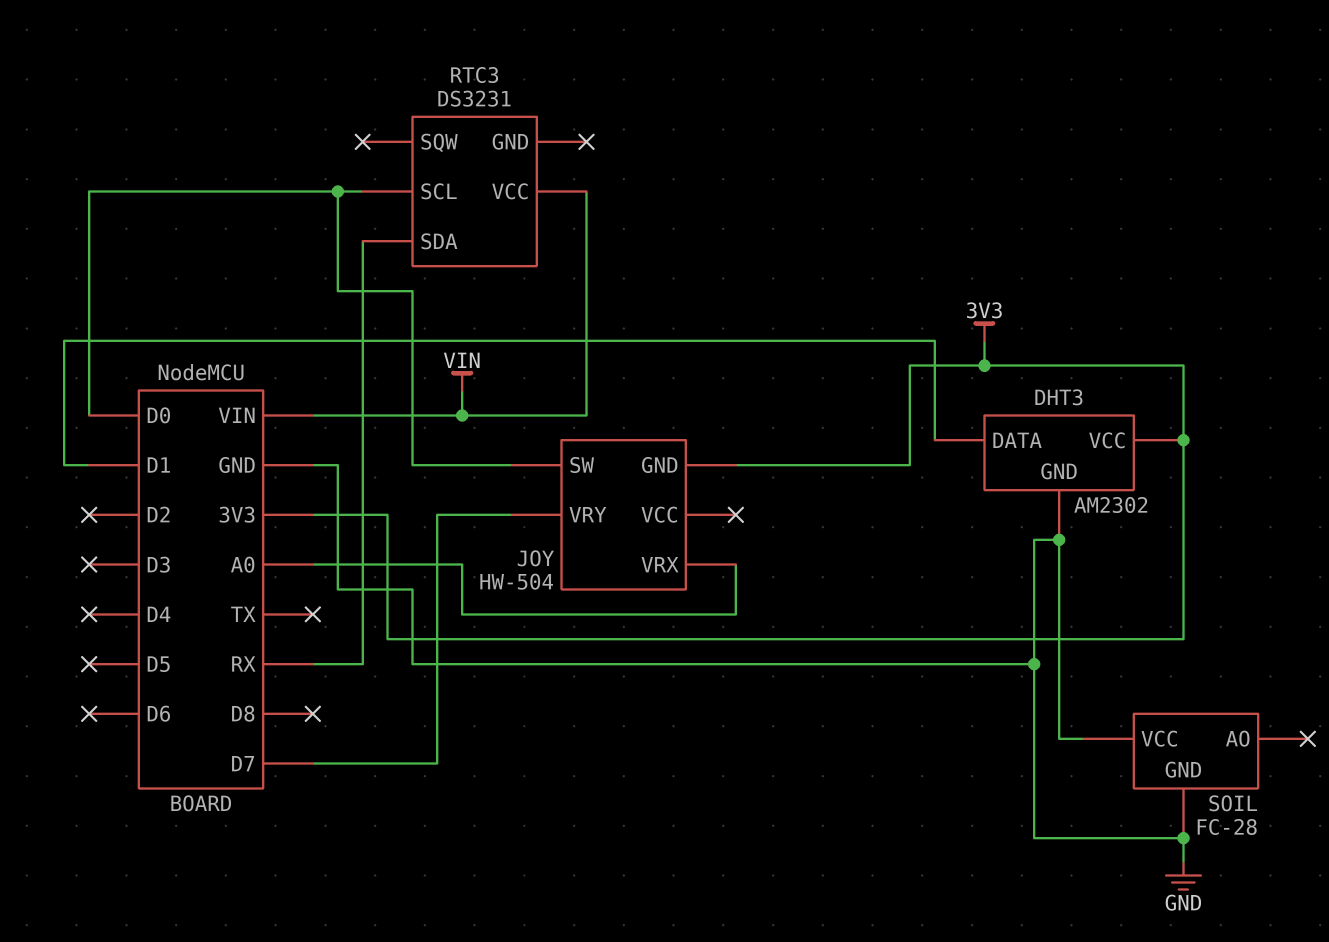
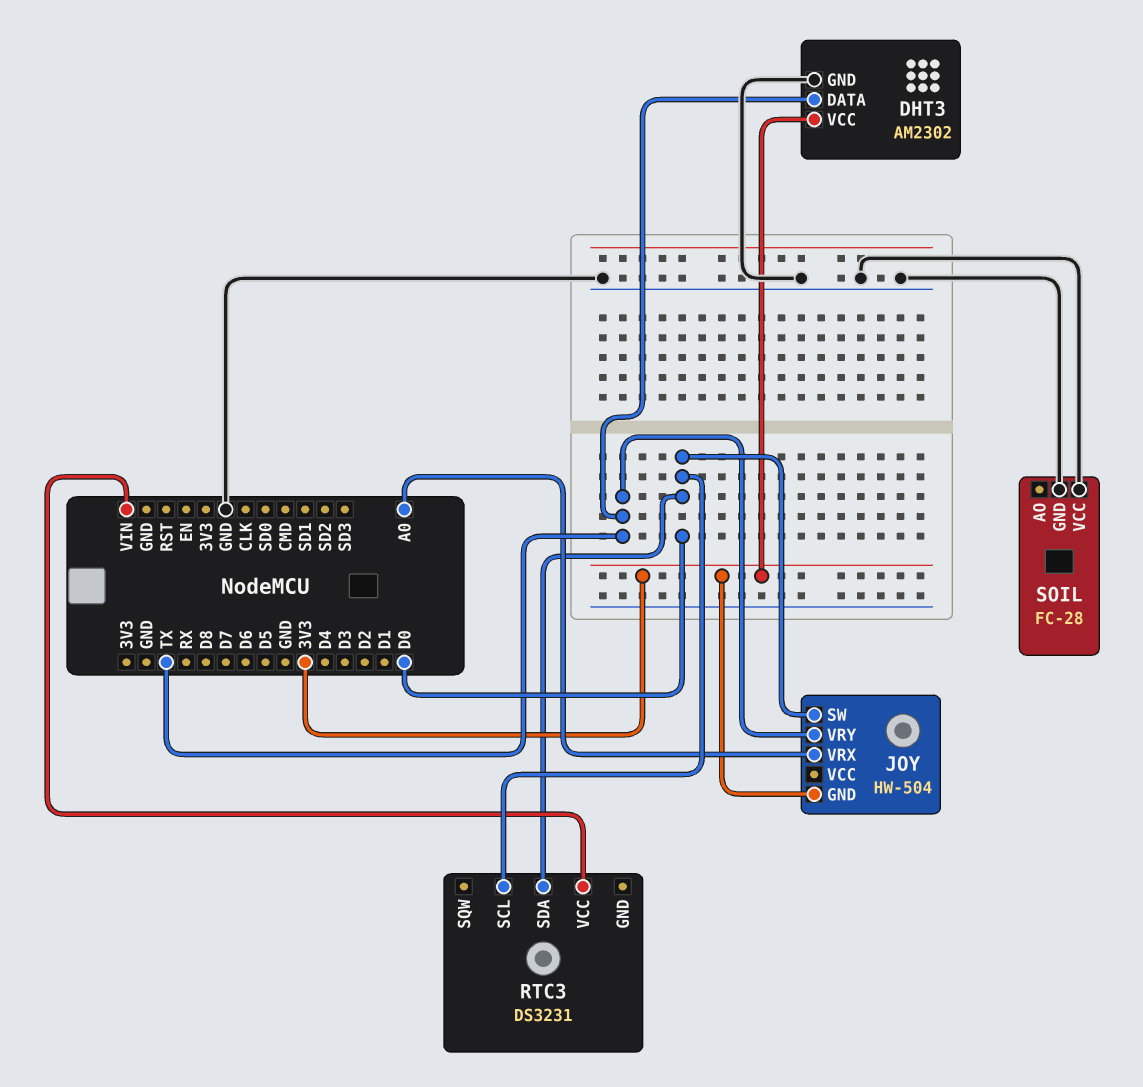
DHT3 pin DATA: D1 -> TX
JOY pin VRY: D7 -> TX
RTC3 pin SDA: RX -> D0

